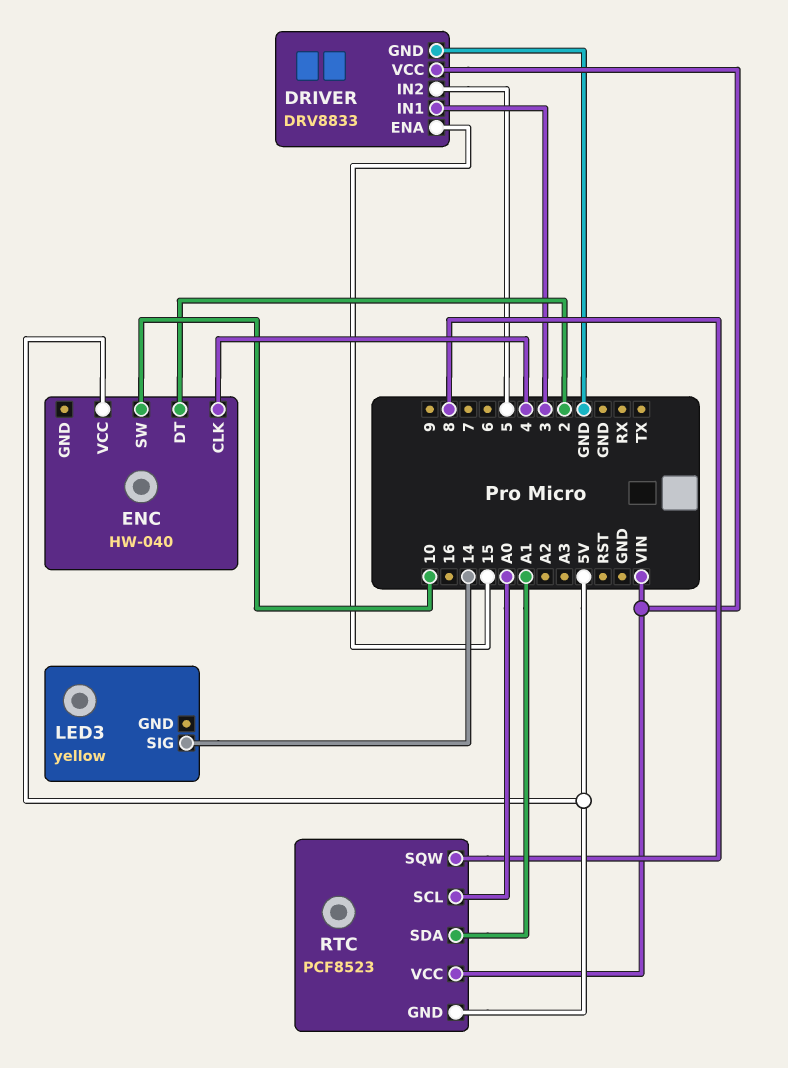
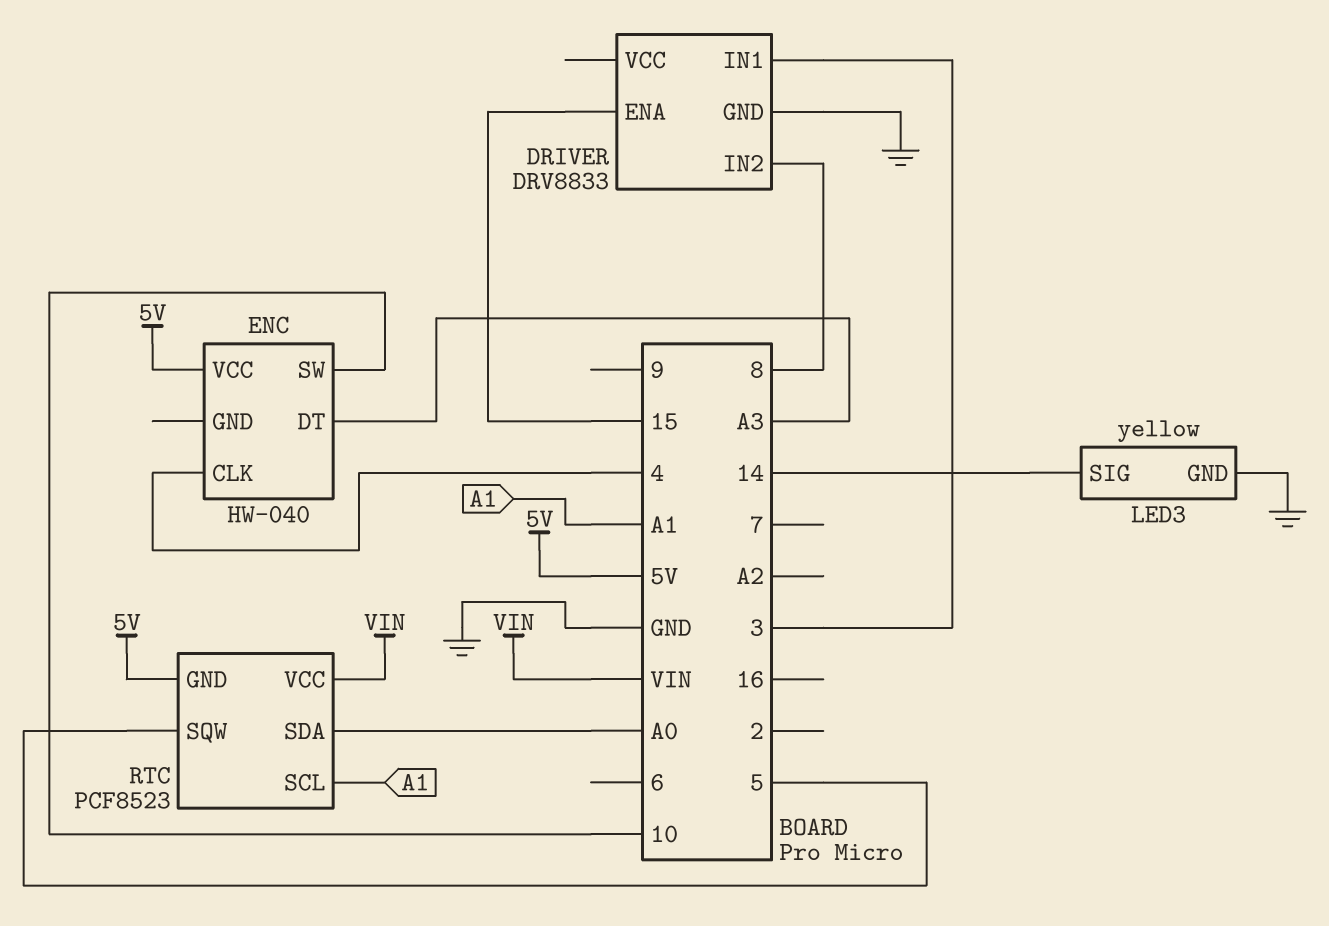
DRIVER pin IN2: 5 -> 8
DRIVER pin VCC: VIN -> none
ENC pin DT: 2 -> A3
LED3 pin GND: none -> GND
RTC pin SCL: A0 -> A1
RTC pin SDA: A1 -> A0
RTC pin SQW: 8 -> 5

